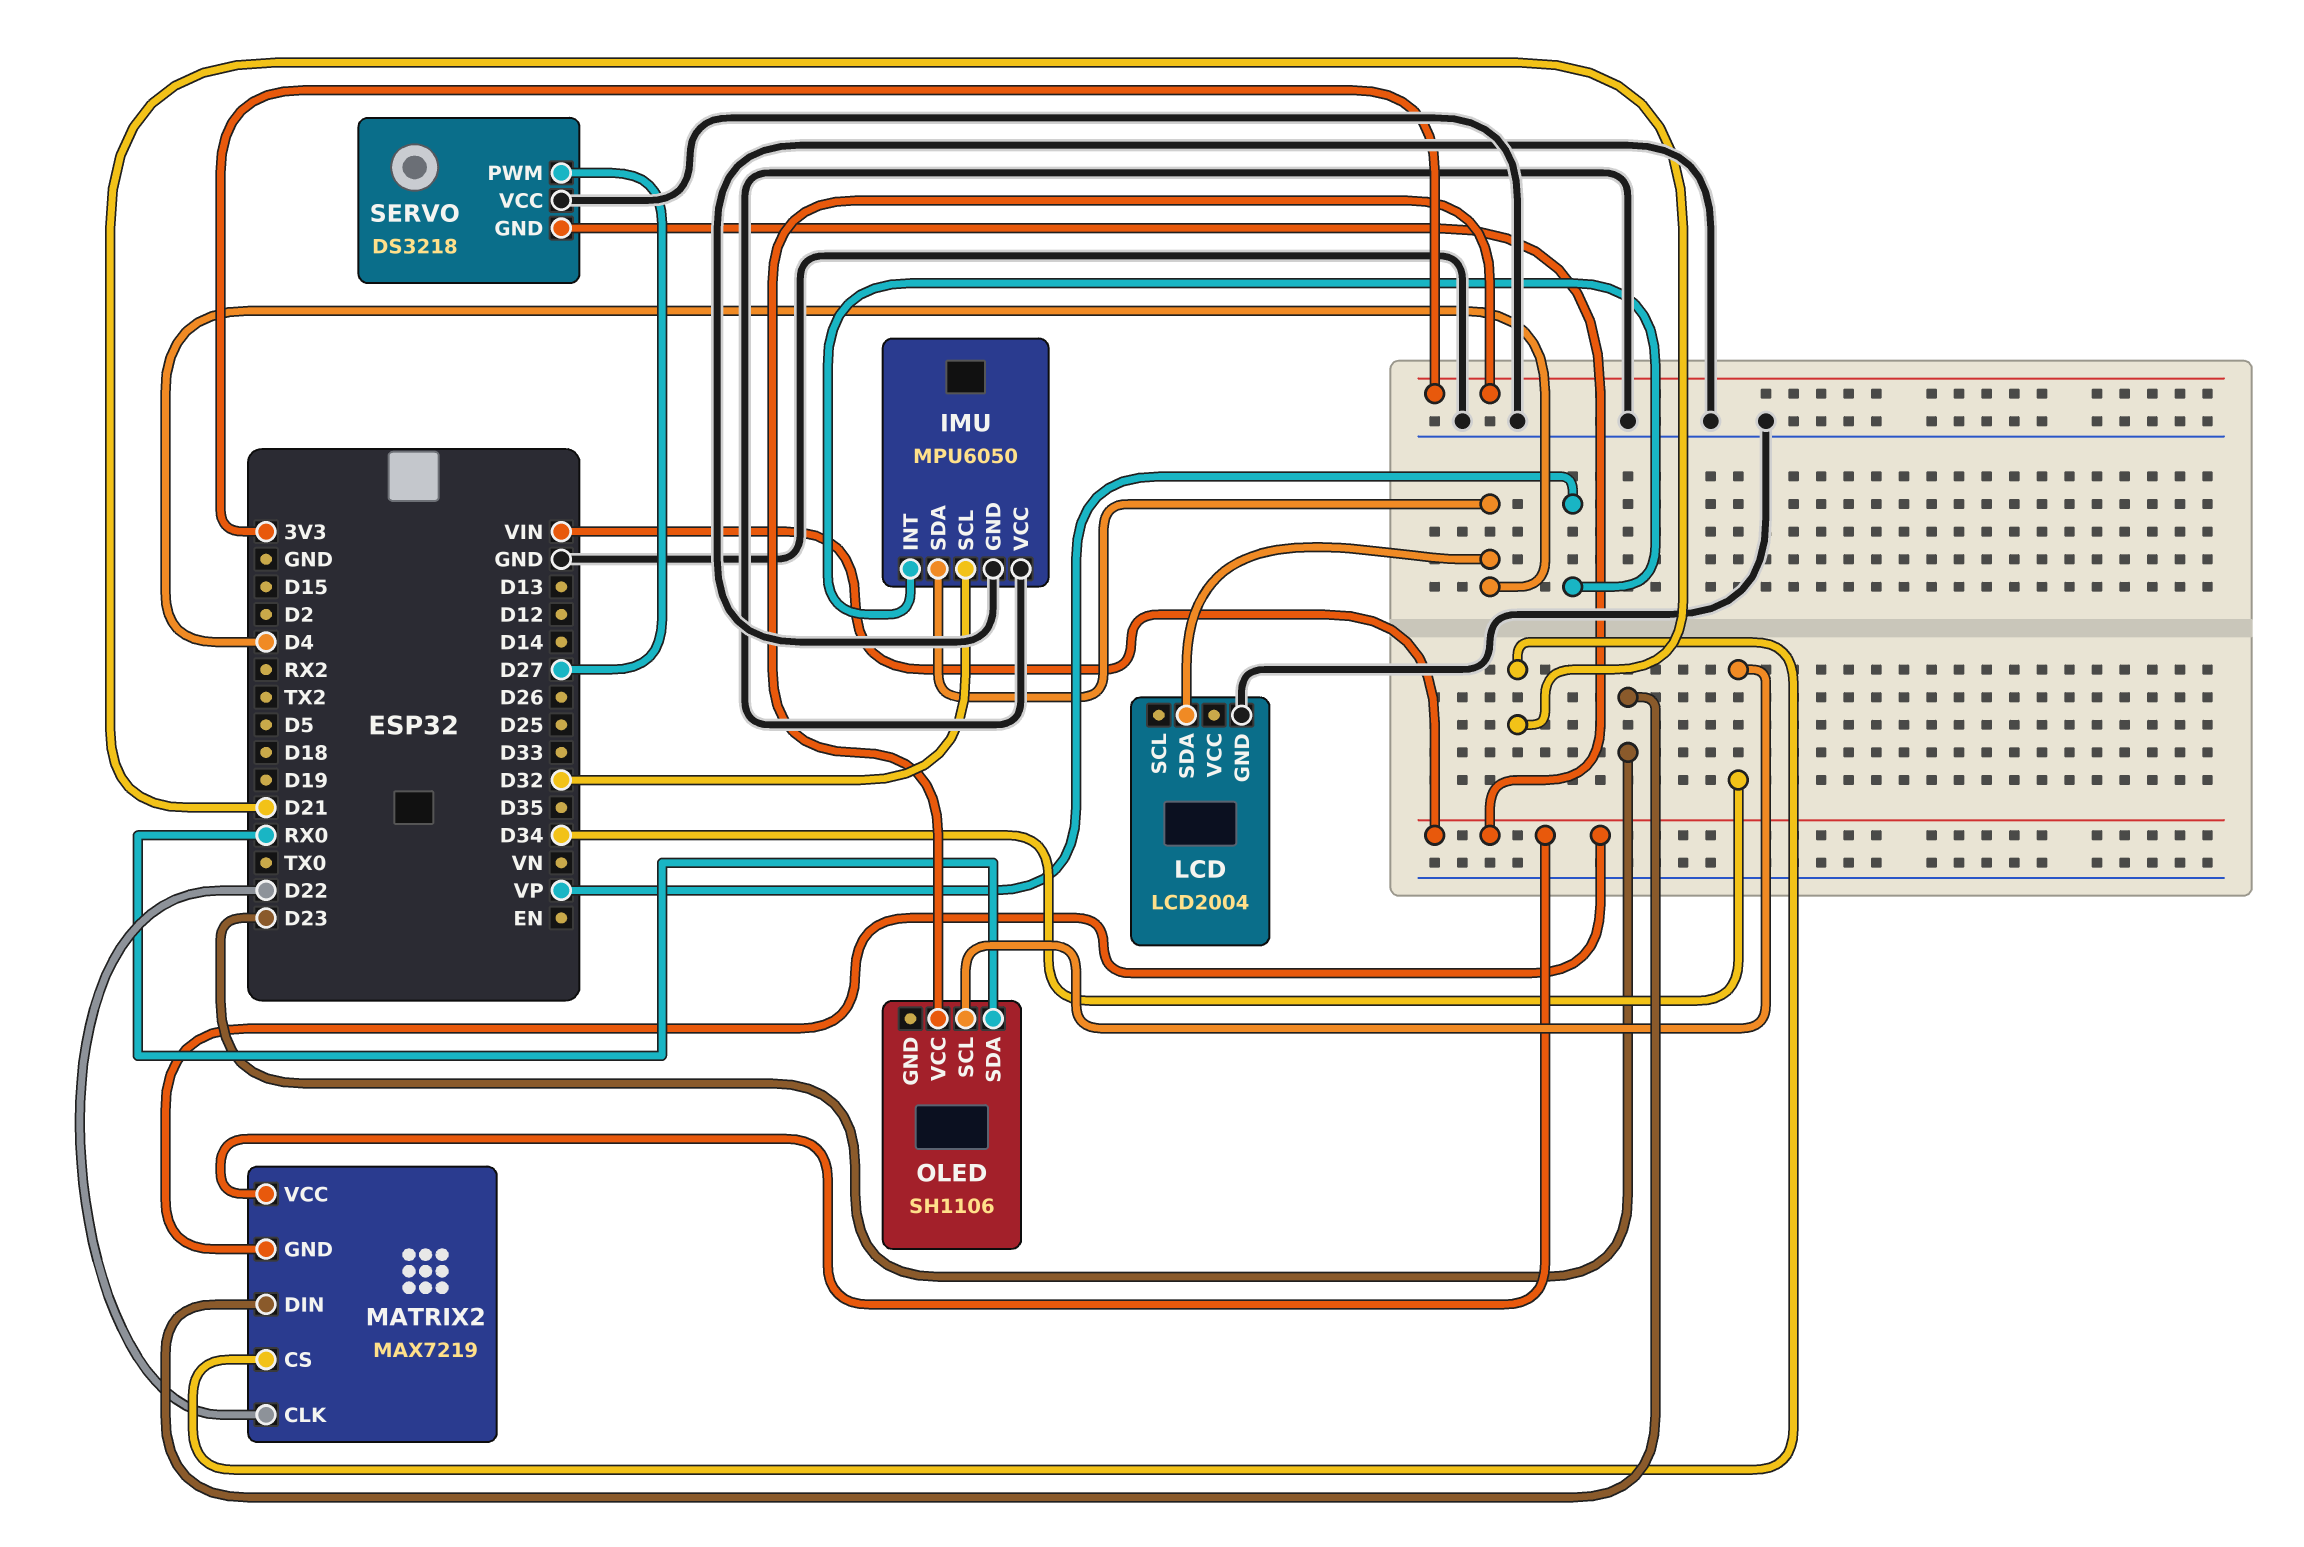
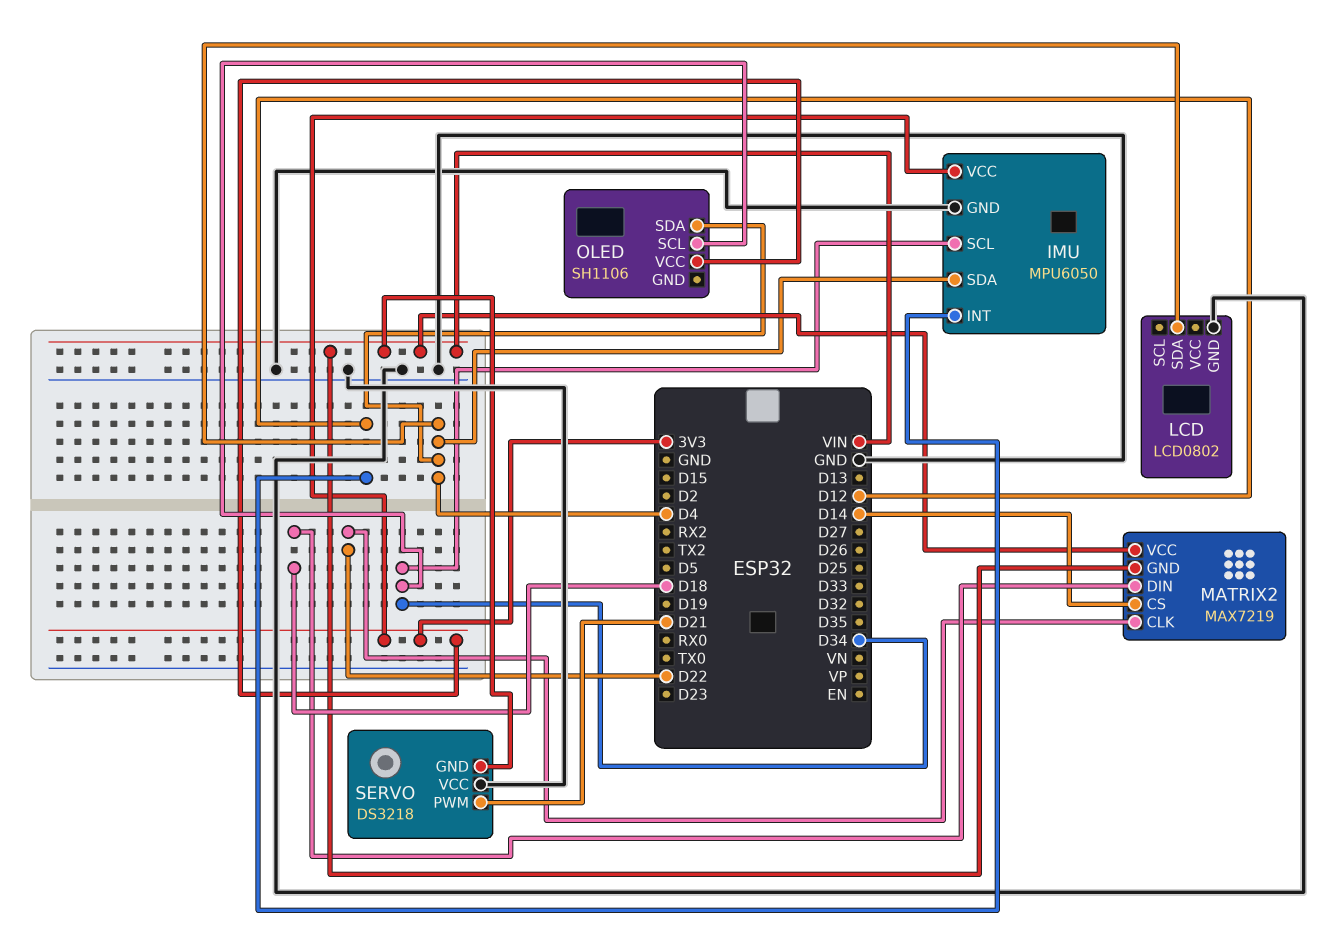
IMU pin INT: VP -> D12
IMU pin SCL: D32 -> D34
IMU pin VCC: GND -> 3V3
LCD: LCD2004 -> LCD0802
MATRIX2 pin CS: D21 -> D14
MATRIX2 pin DIN: D23 -> D18
OLED pin SDA: RX0 -> D4
SERVO pin PWM: D27 -> D21

